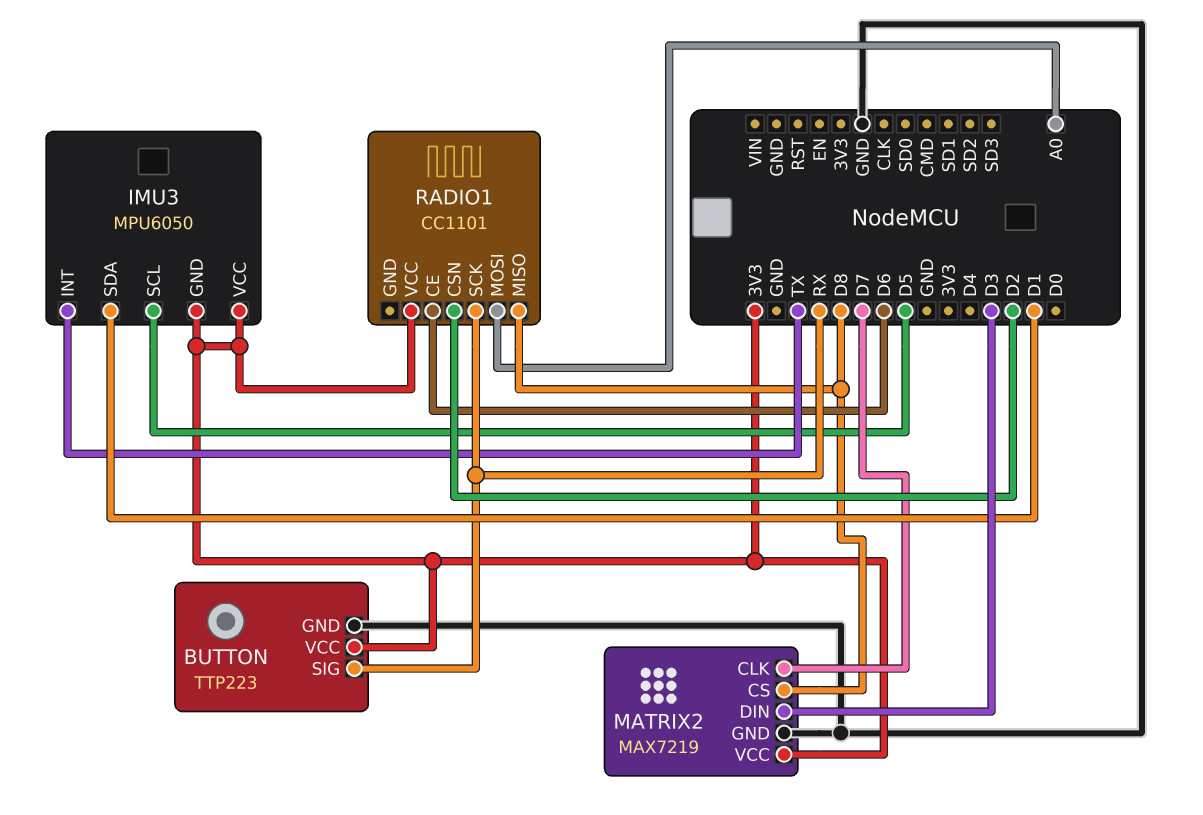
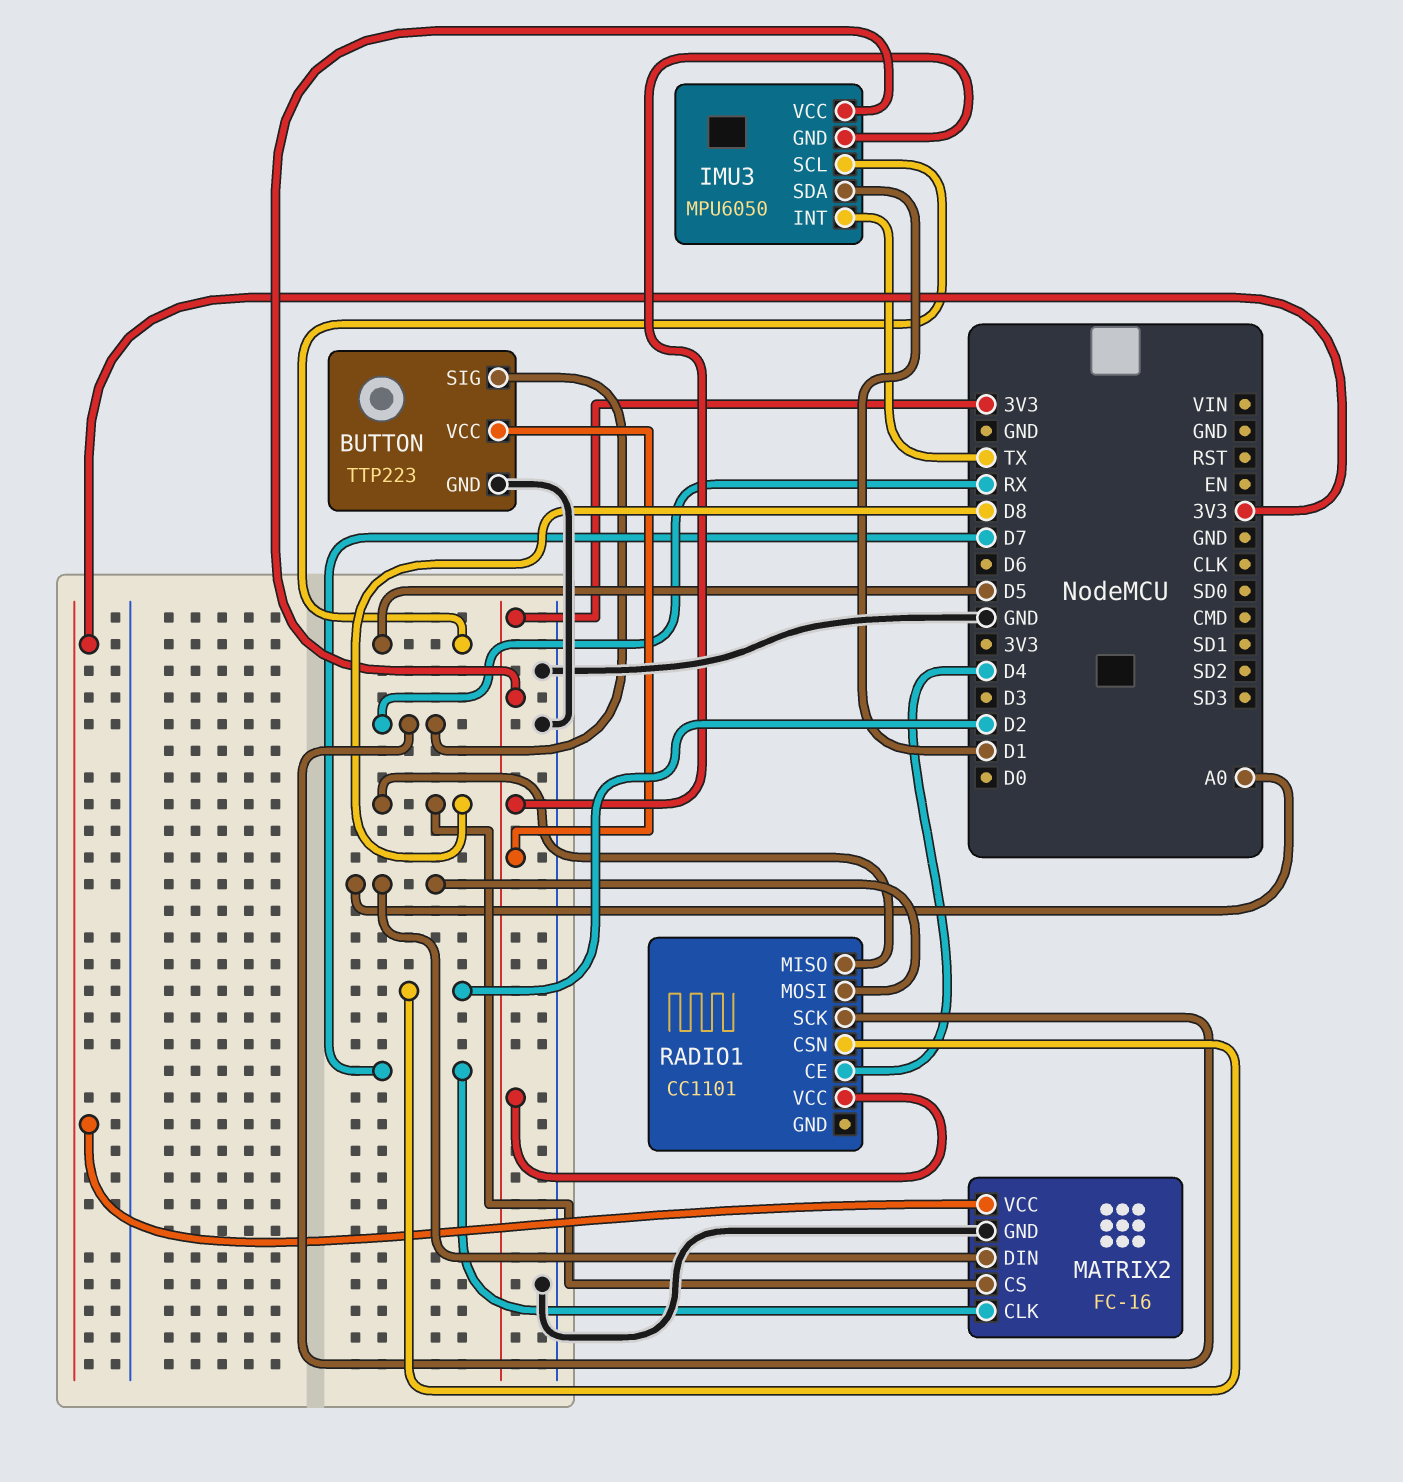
MATRIX2: MAX7219 -> FC-16
MATRIX2 pin DIN: D3 -> A0
RADIO1 pin CE: D6 -> D4

